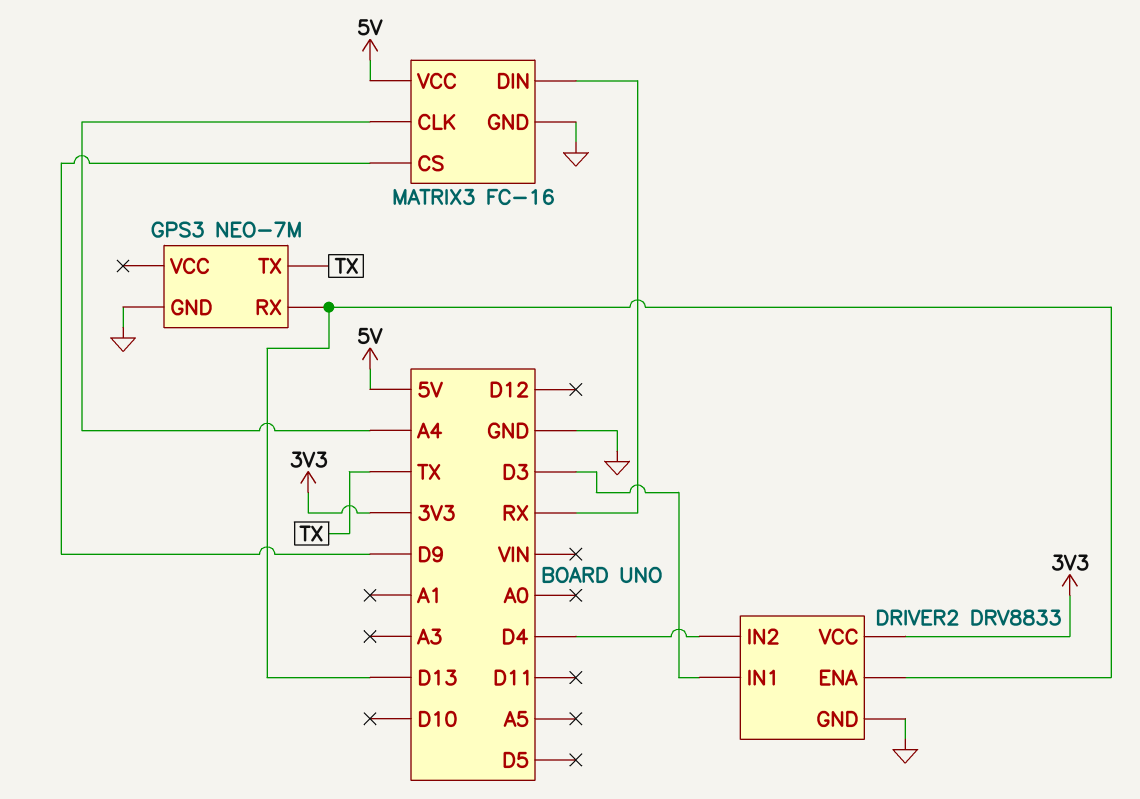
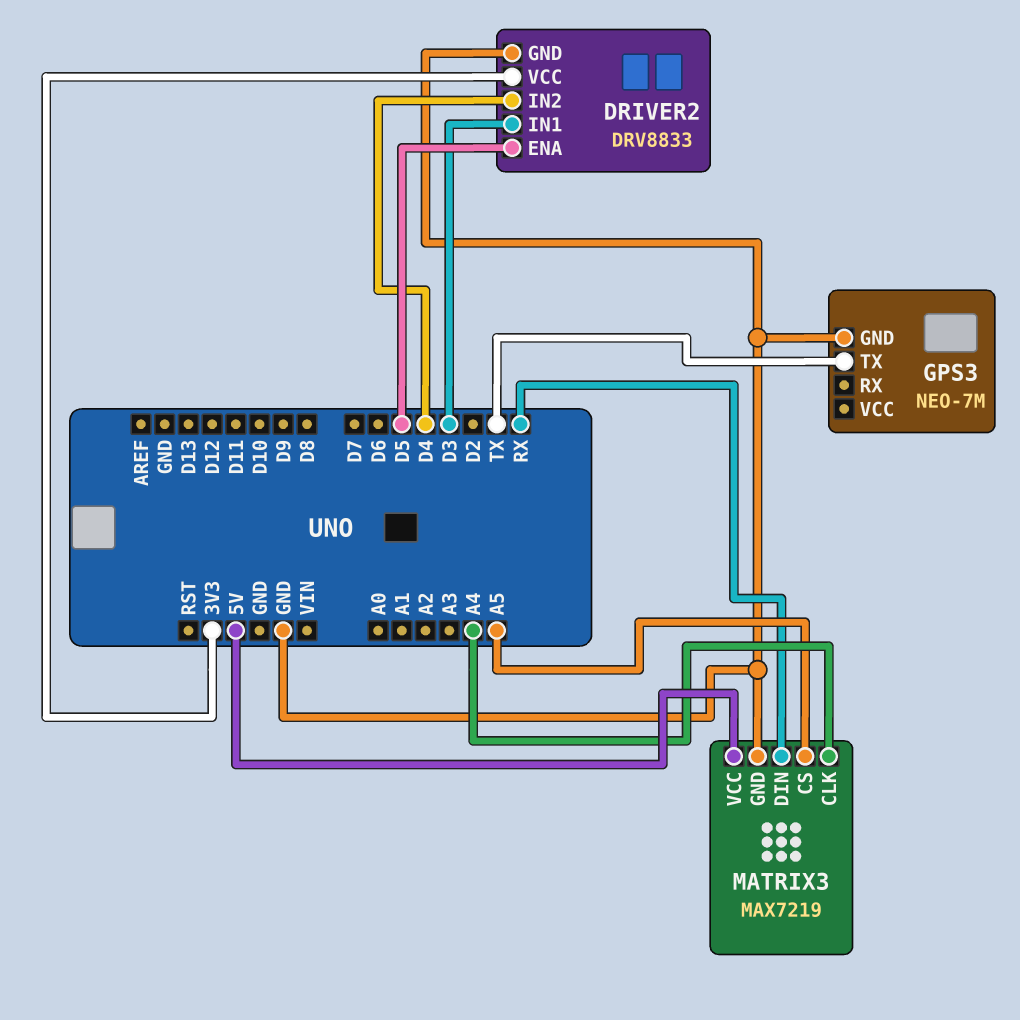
DRIVER2 pin ENA: D13 -> D5
GPS3 pin RX: D13 -> none
MATRIX3: FC-16 -> MAX7219
MATRIX3 pin CS: D9 -> A5

